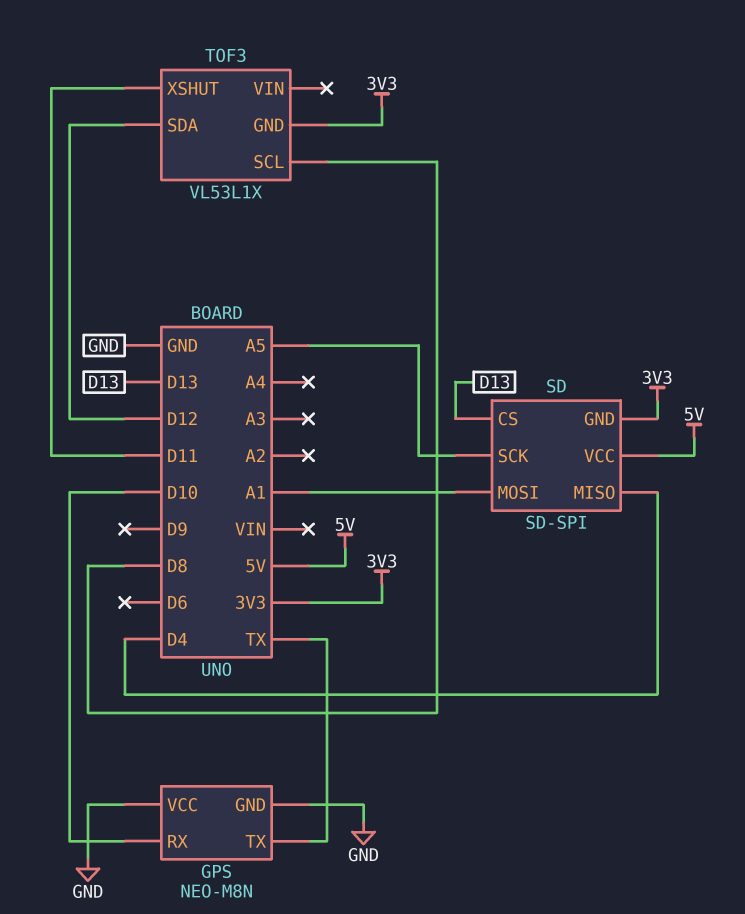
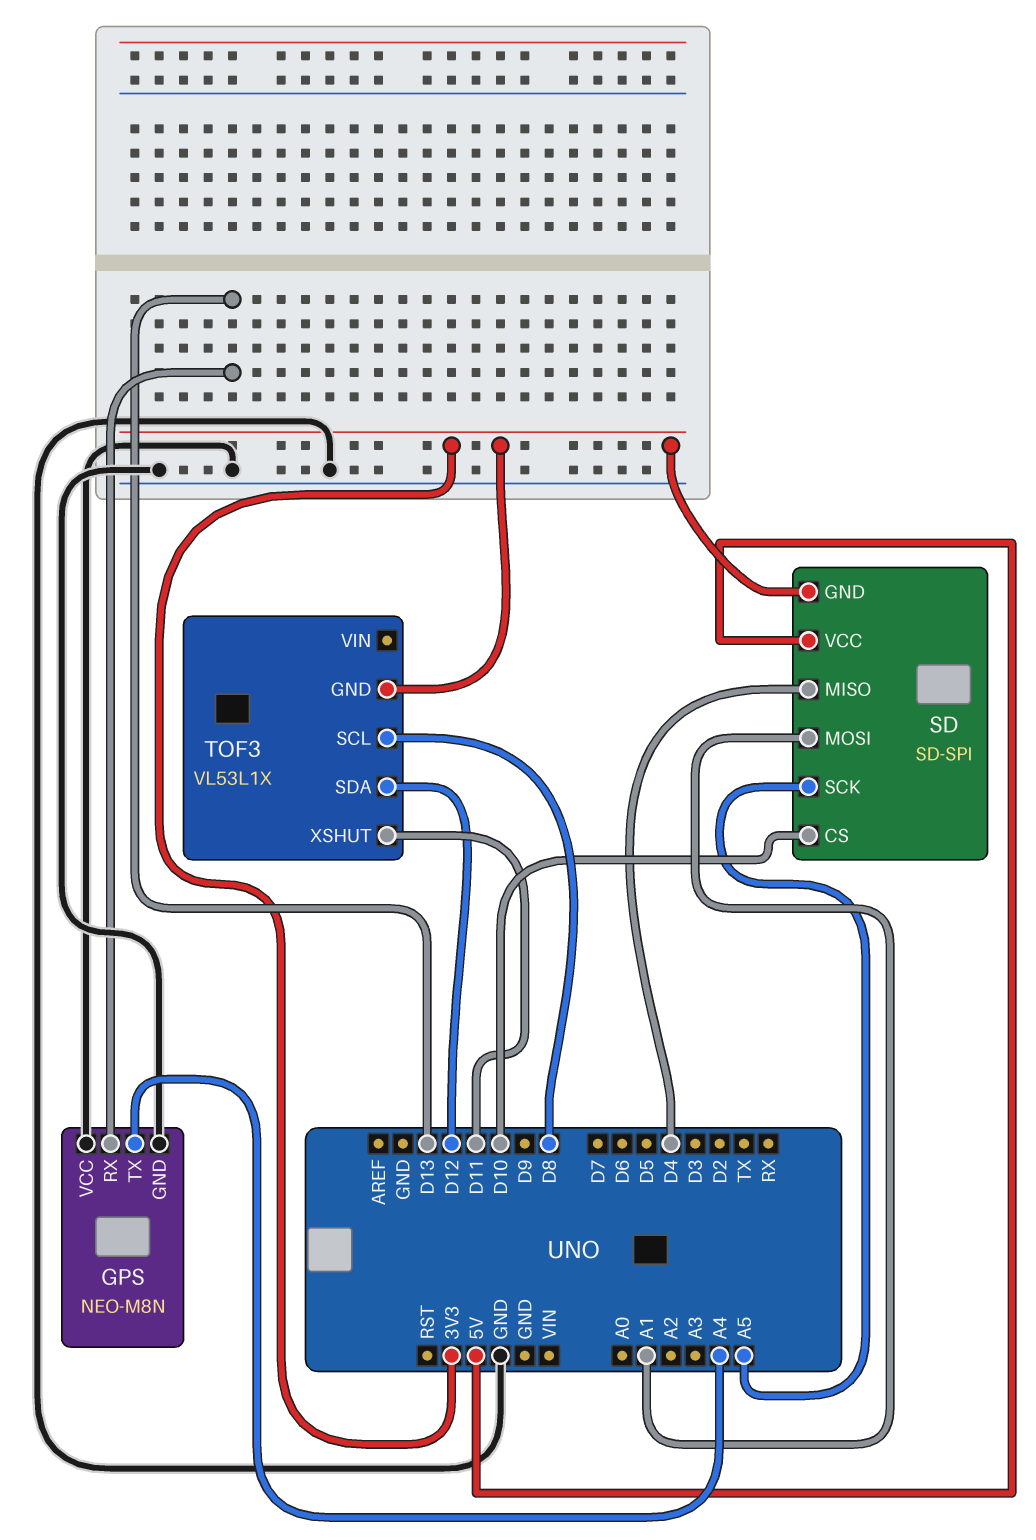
GPS pin RX: D10 -> D13
GPS pin TX: TX -> A4
SD pin CS: D13 -> D10

